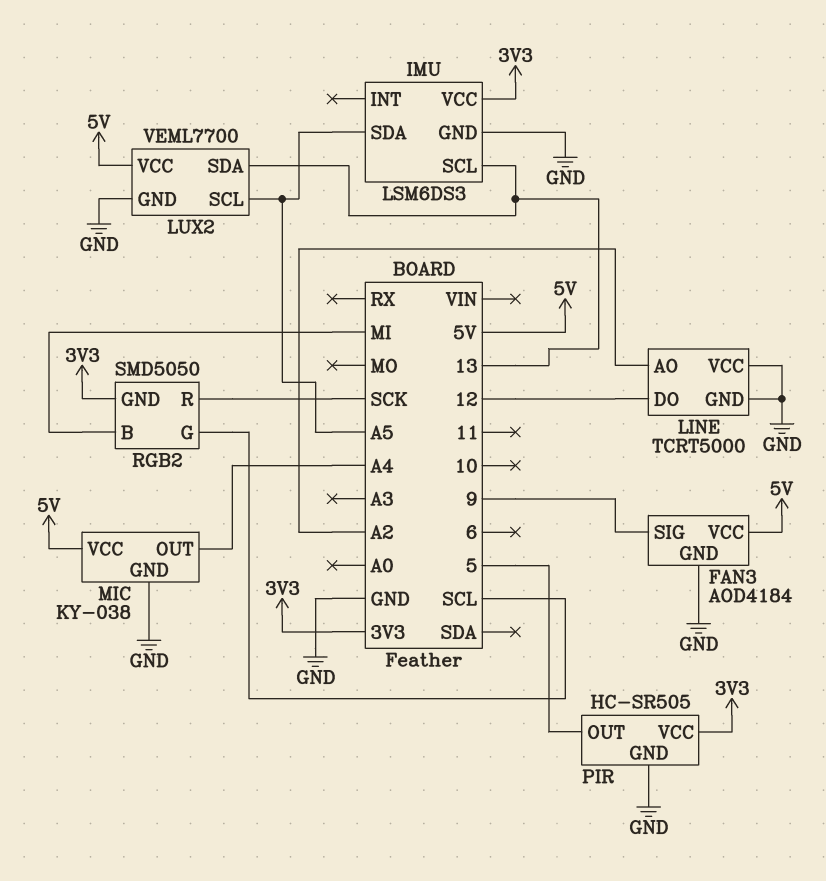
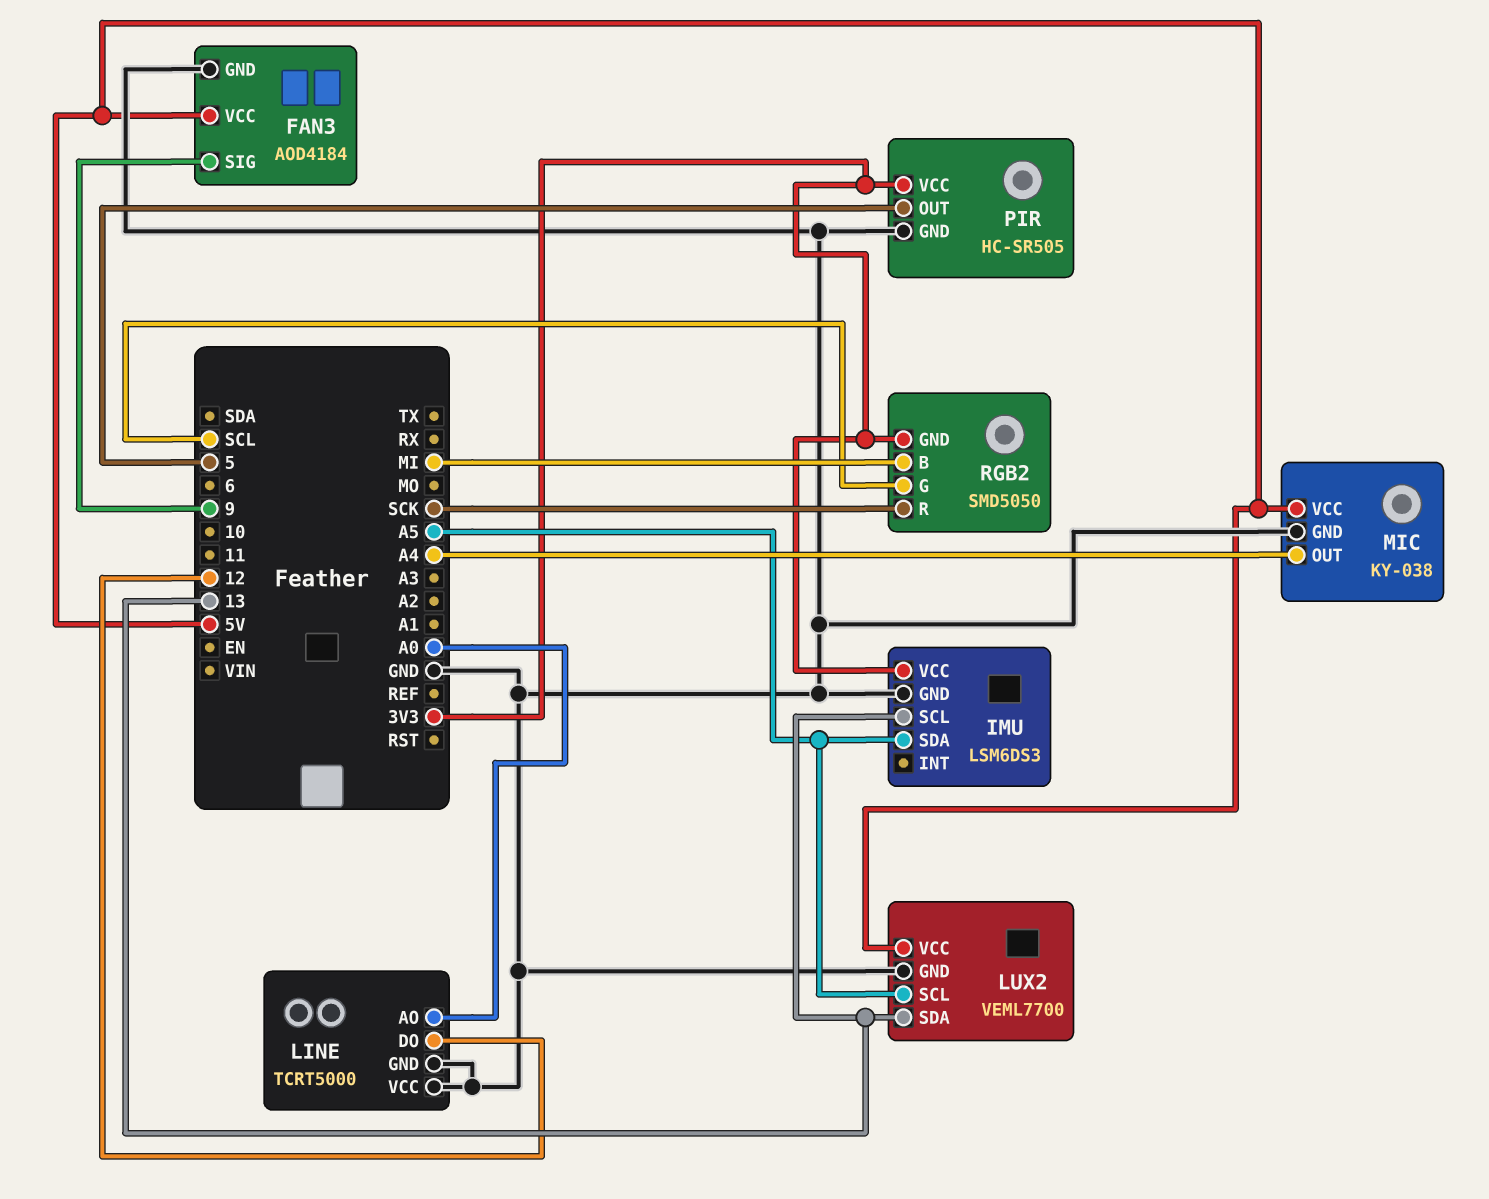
LINE pin AO: A2 -> A0

